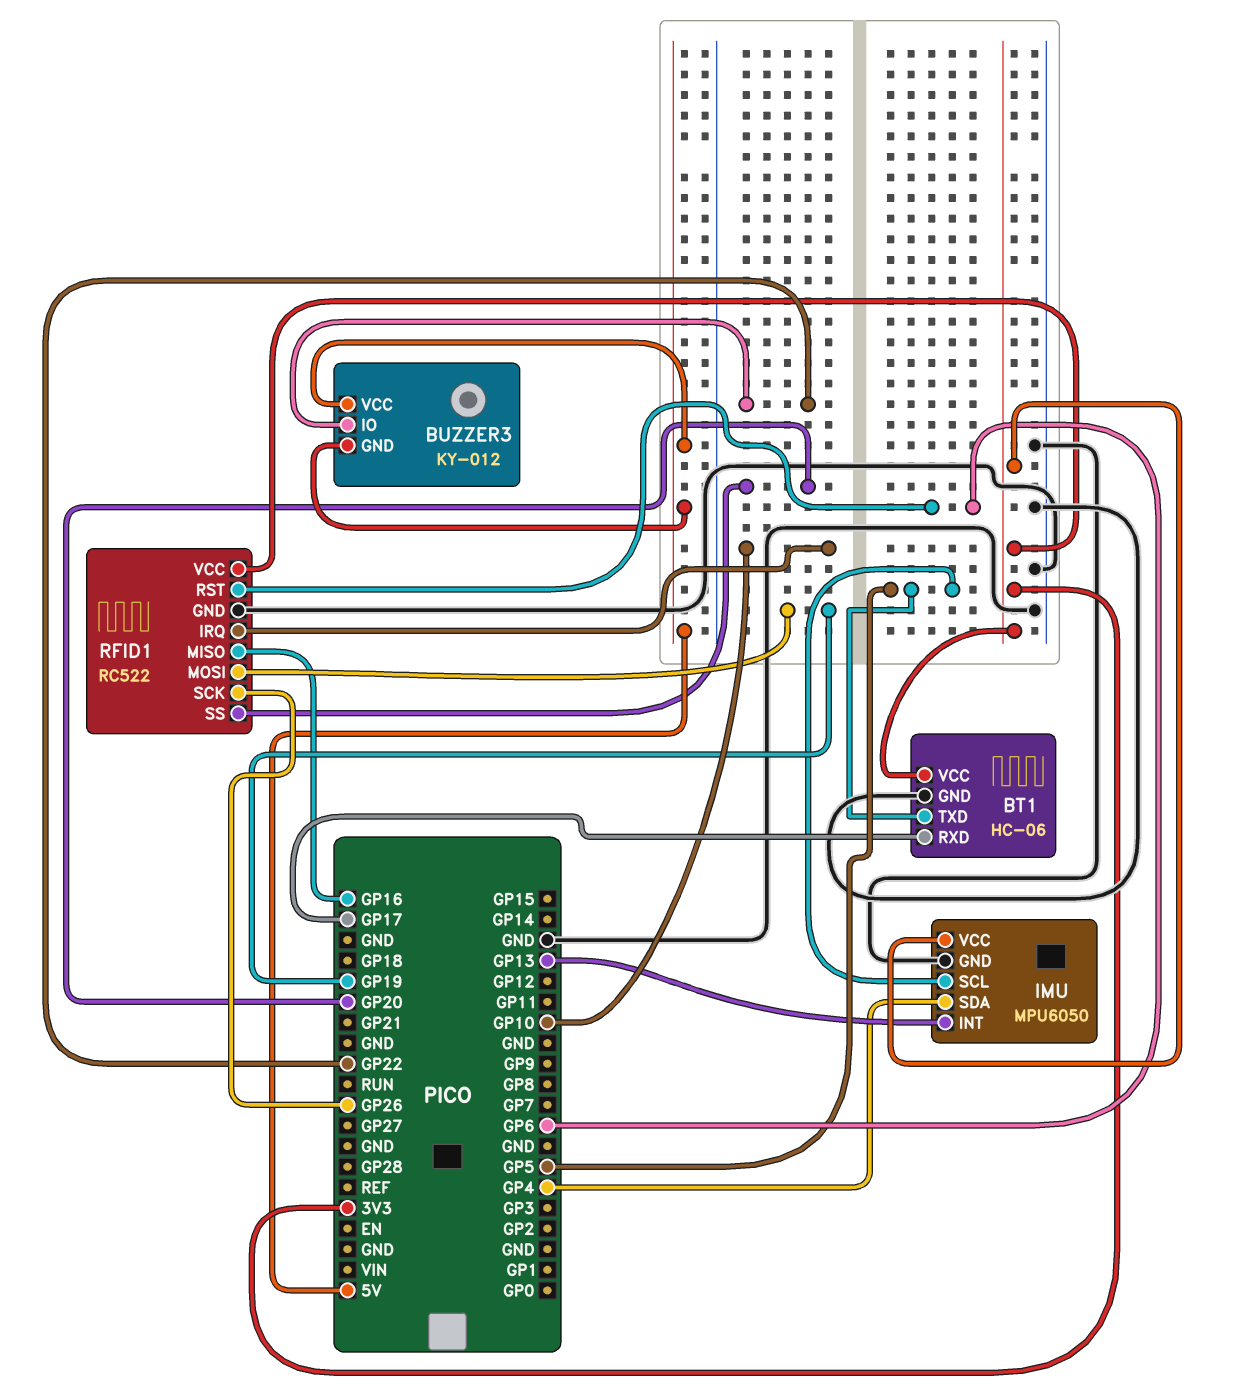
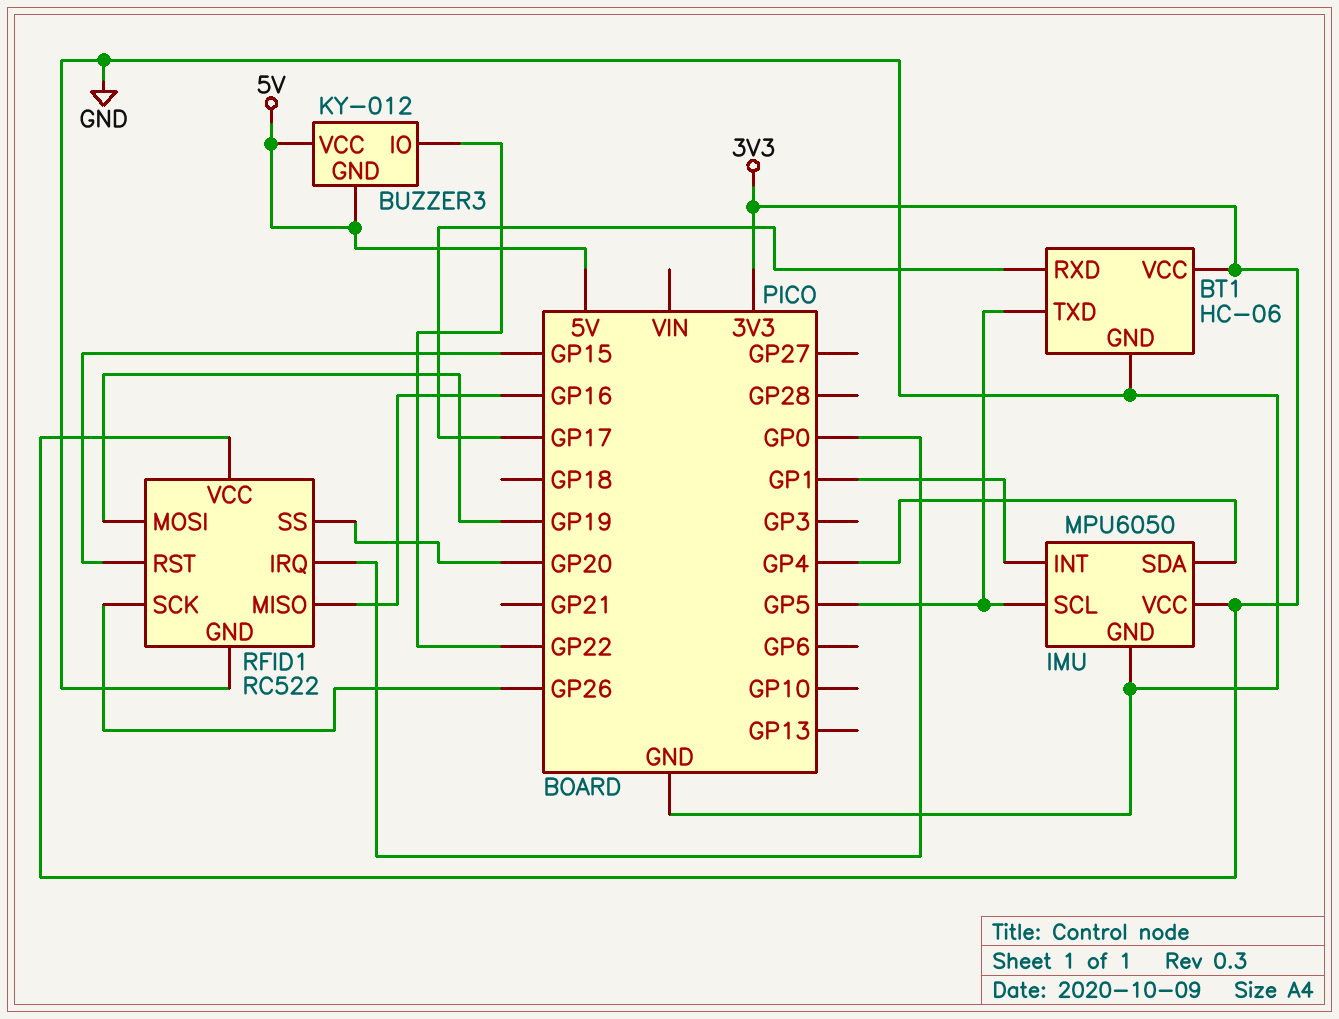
IMU pin INT: GP13 -> GP1
RFID1 pin IRQ: GP10 -> GP0
RFID1 pin RST: GP6 -> GP15

